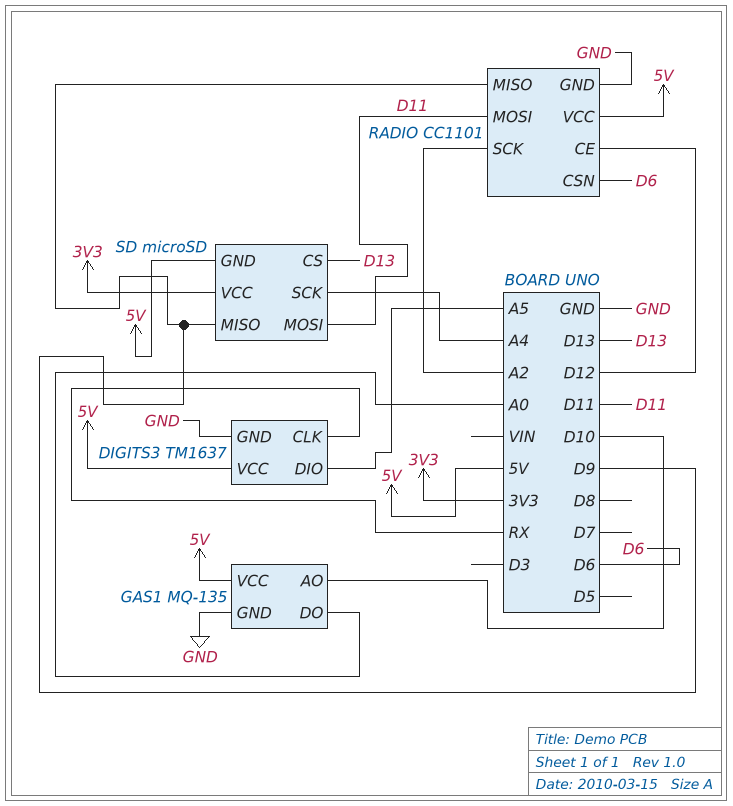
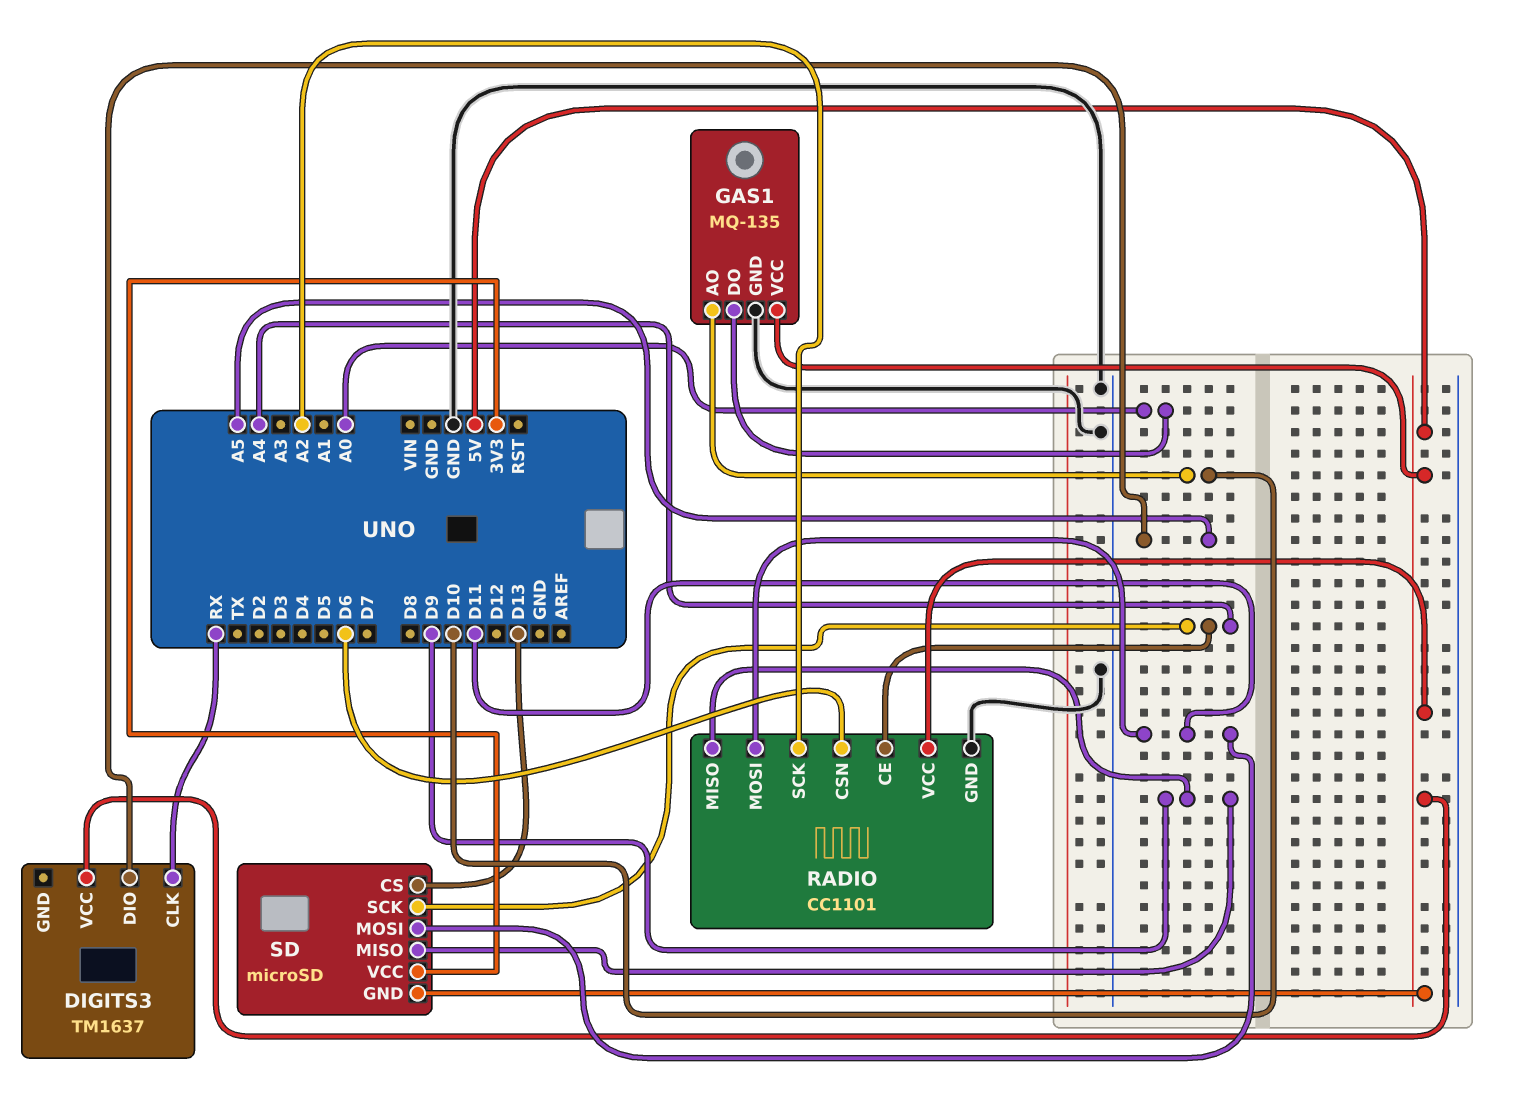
DIGITS3 pin GND: GND -> none
RADIO pin CE: D12 -> A4

